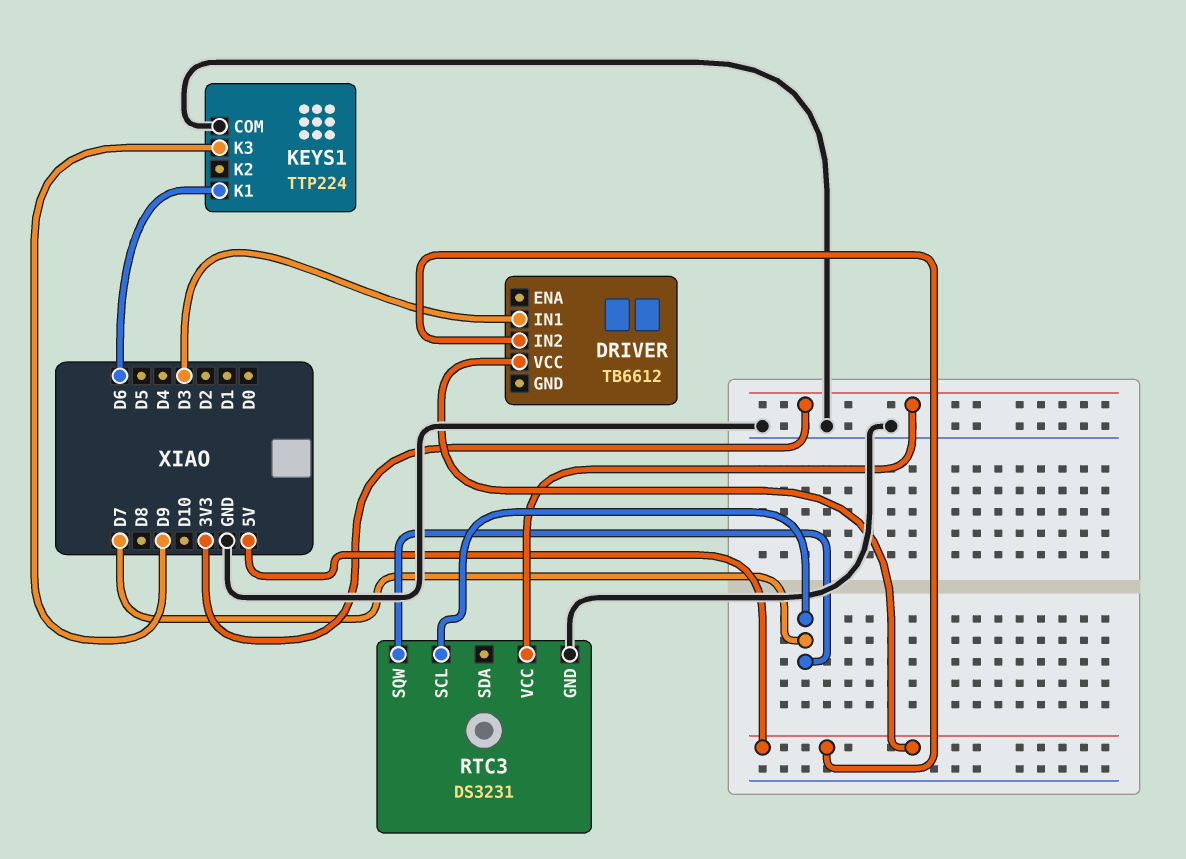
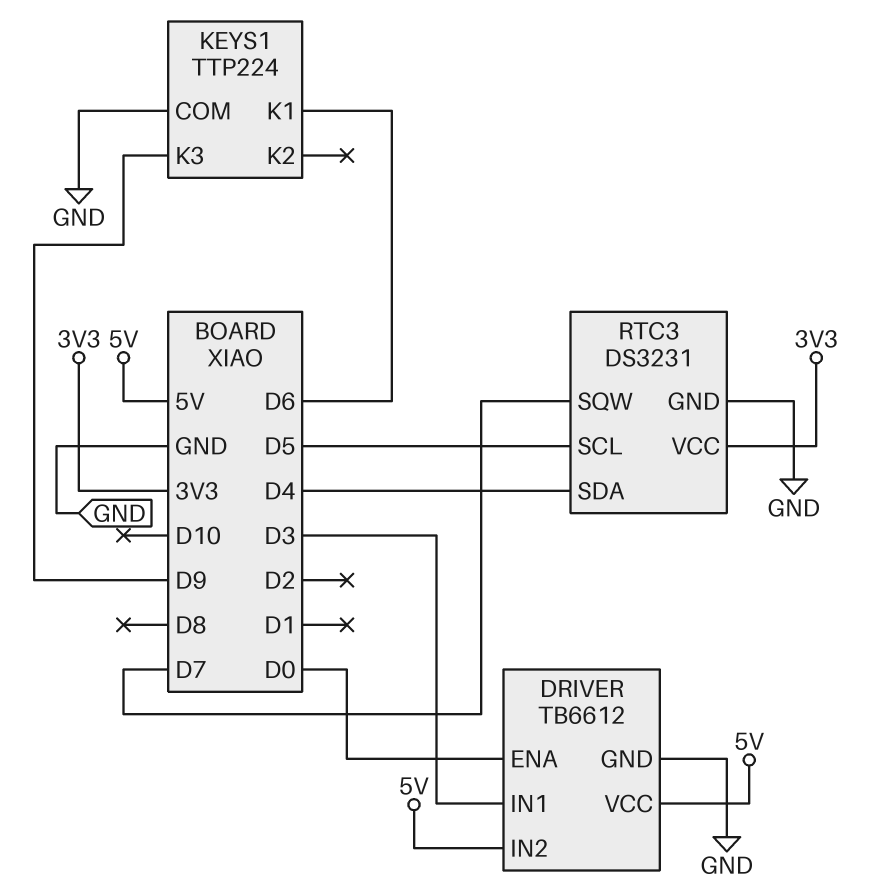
DRIVER pin ENA: none -> D0
DRIVER pin GND: none -> GND
RTC3 pin SCL: D7 -> D5
RTC3 pin SDA: none -> D4

